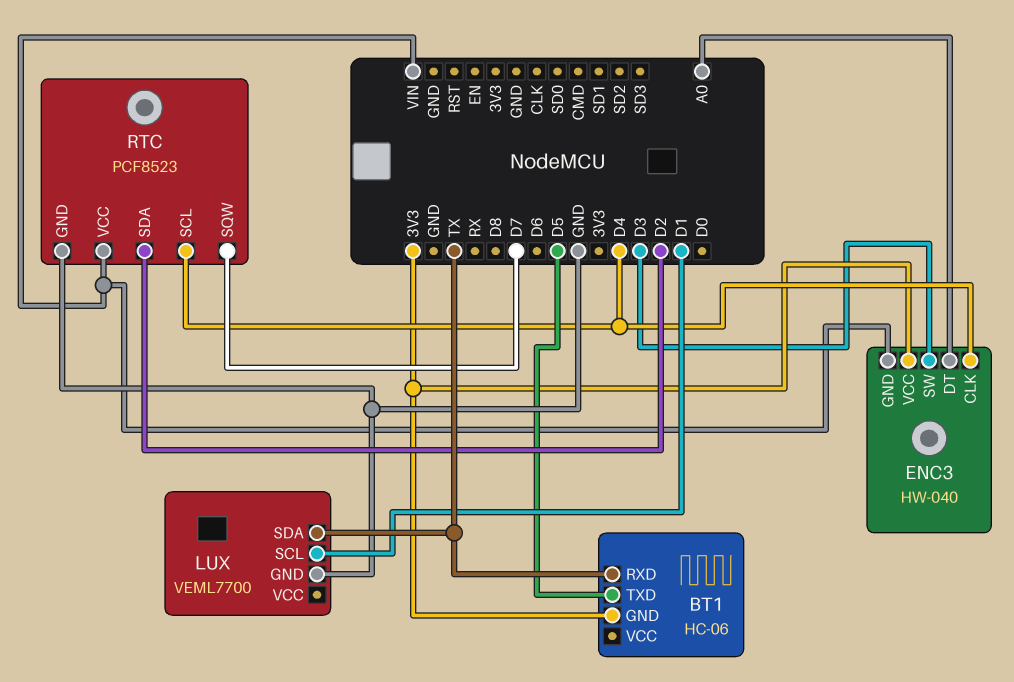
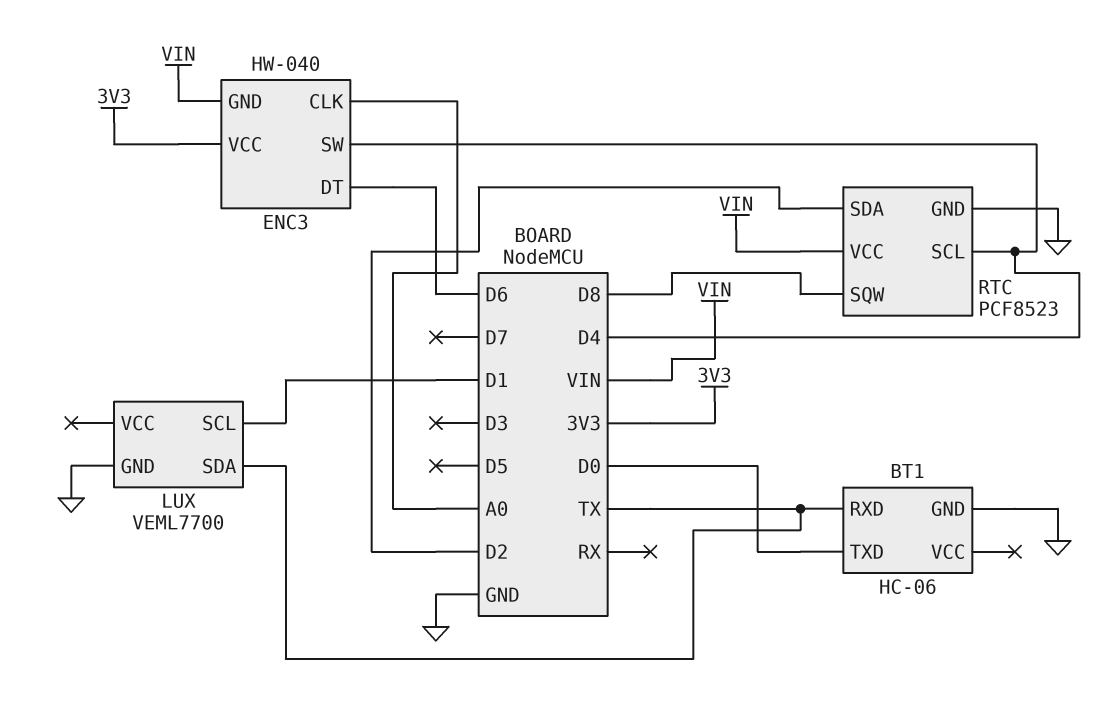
BT1 pin GND: 3V3 -> GND
BT1 pin TXD: D5 -> D0
ENC3 pin CLK: D4 -> A0
ENC3 pin DT: A0 -> D6
ENC3 pin SW: D3 -> D4
RTC pin SQW: D7 -> D8

